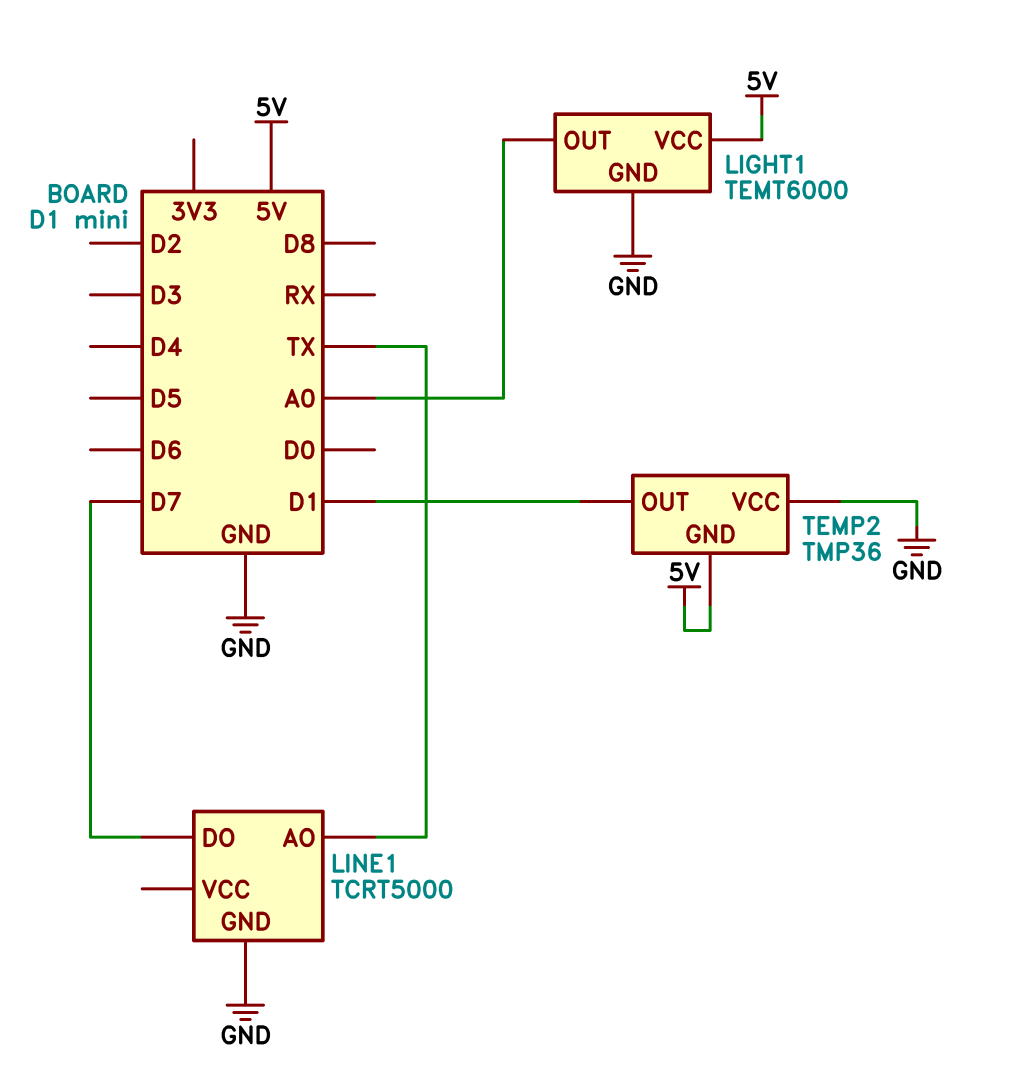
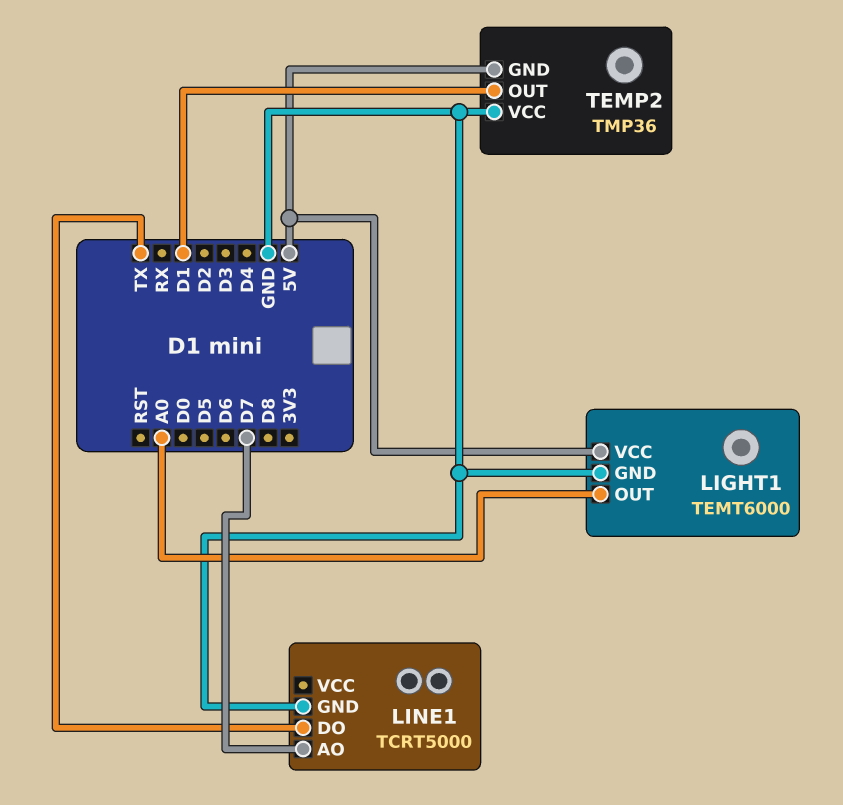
LINE1 pin AO: TX -> D7
LINE1 pin DO: D7 -> TX

